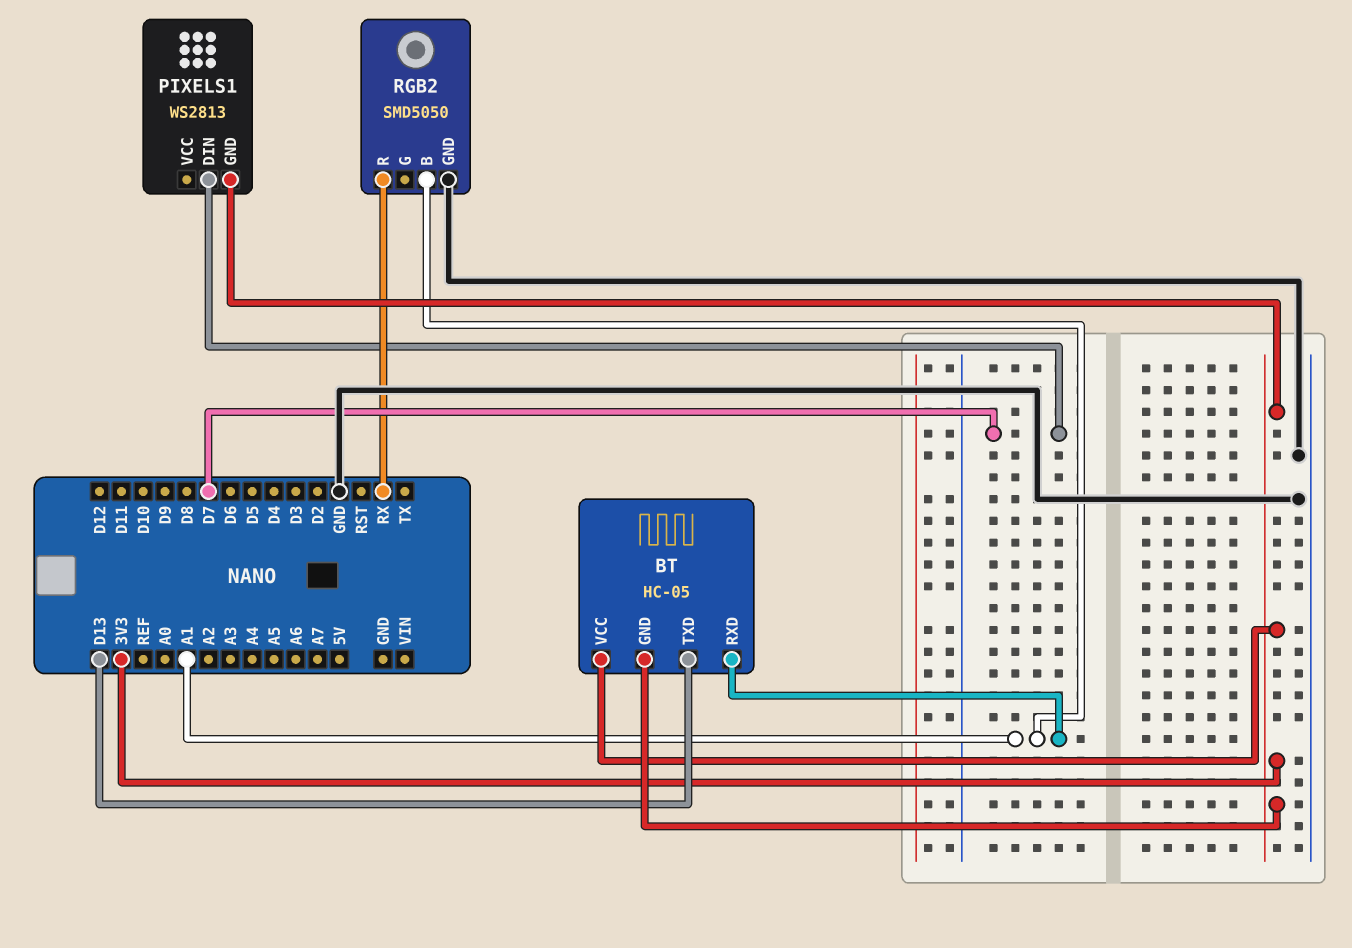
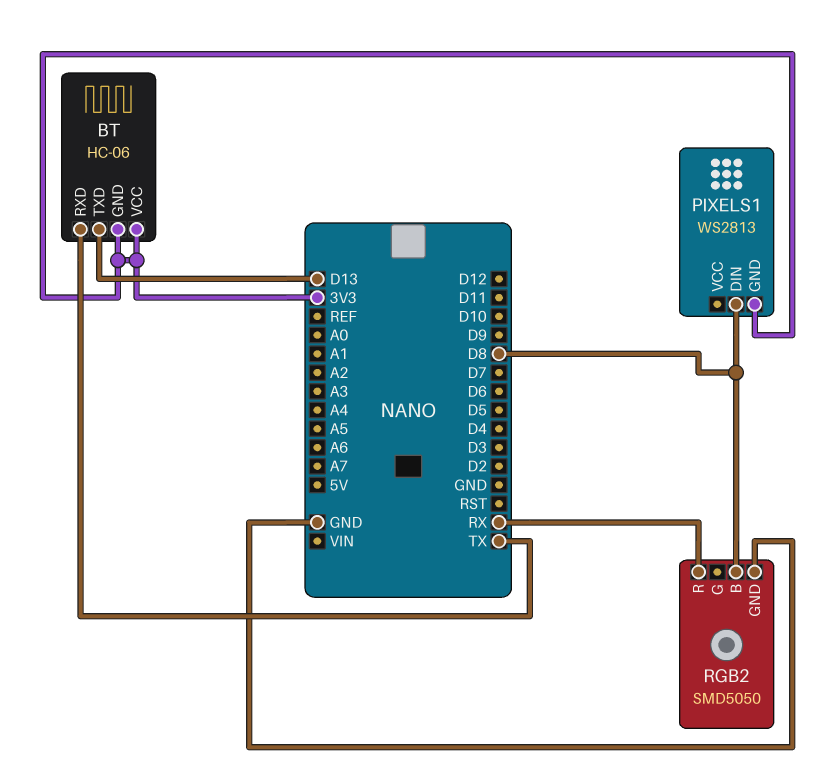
BT: HC-05 -> HC-06
BT pin RXD: A1 -> TX
PIXELS1 pin DIN: D7 -> D8
RGB2 pin B: A1 -> D8

